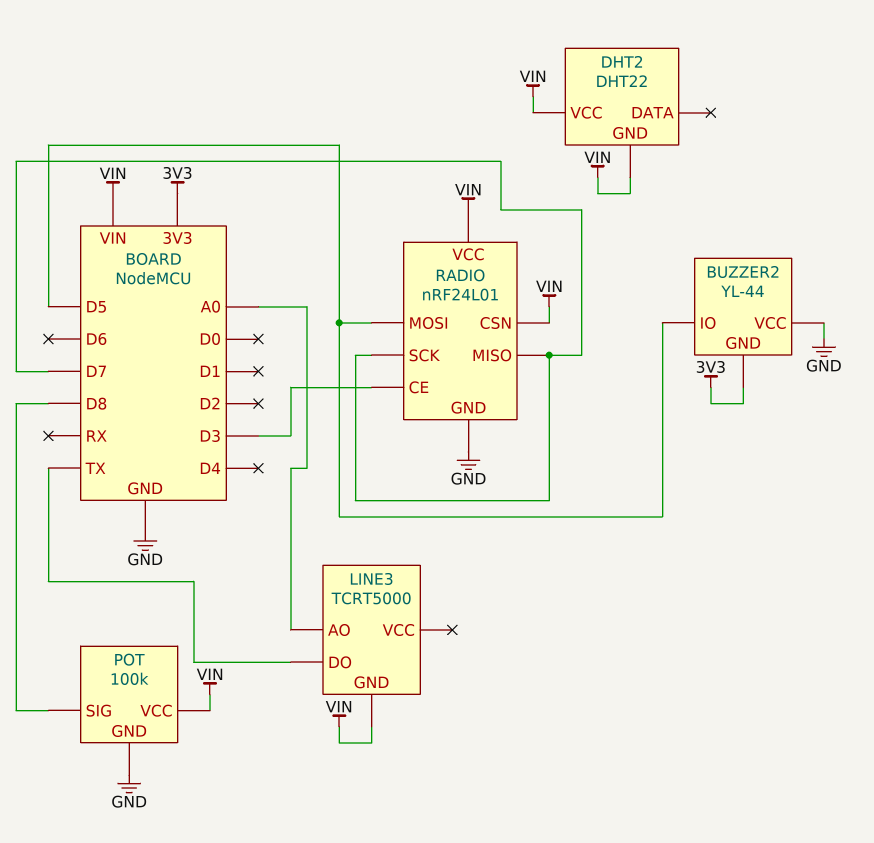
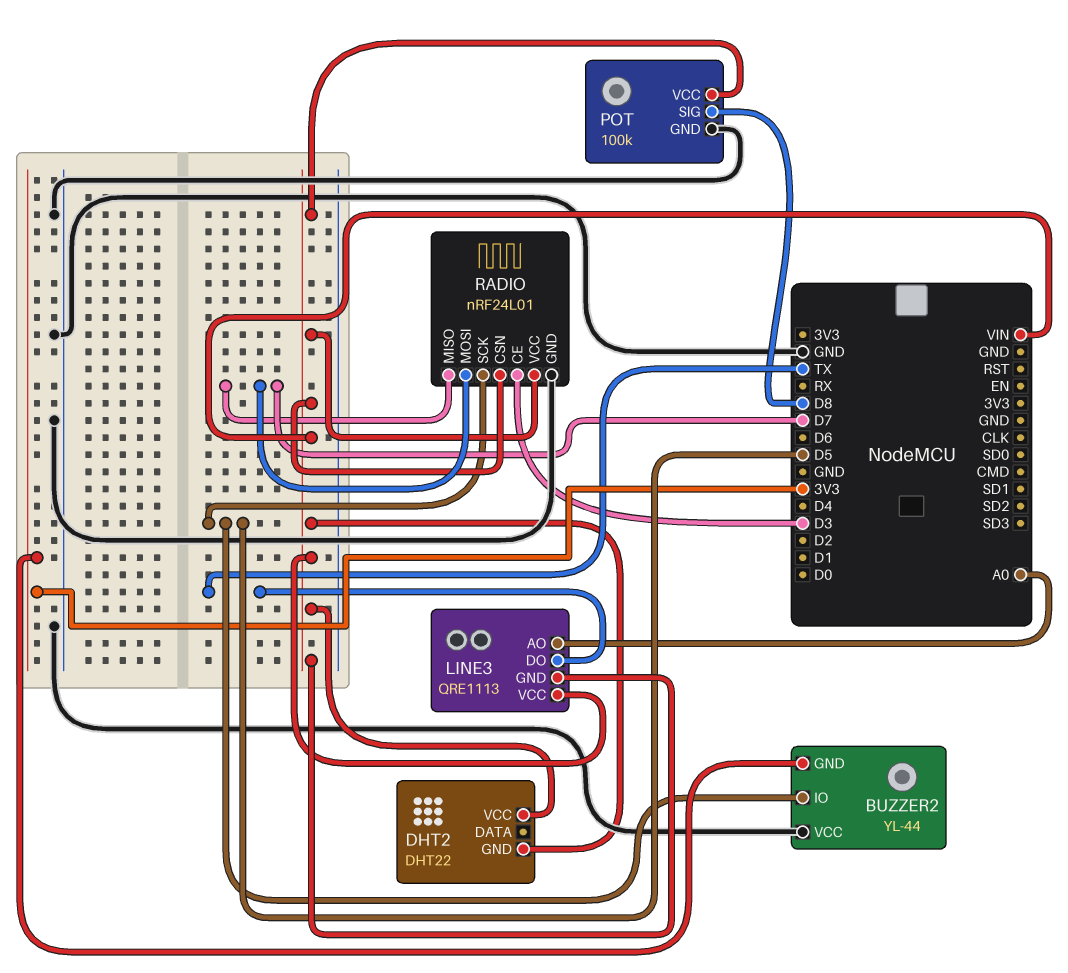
LINE3: TCRT5000 -> QRE1113
LINE3 pin VCC: none -> VIN
RADIO pin MOSI: D5 -> D7
RADIO pin SCK: D7 -> D5

